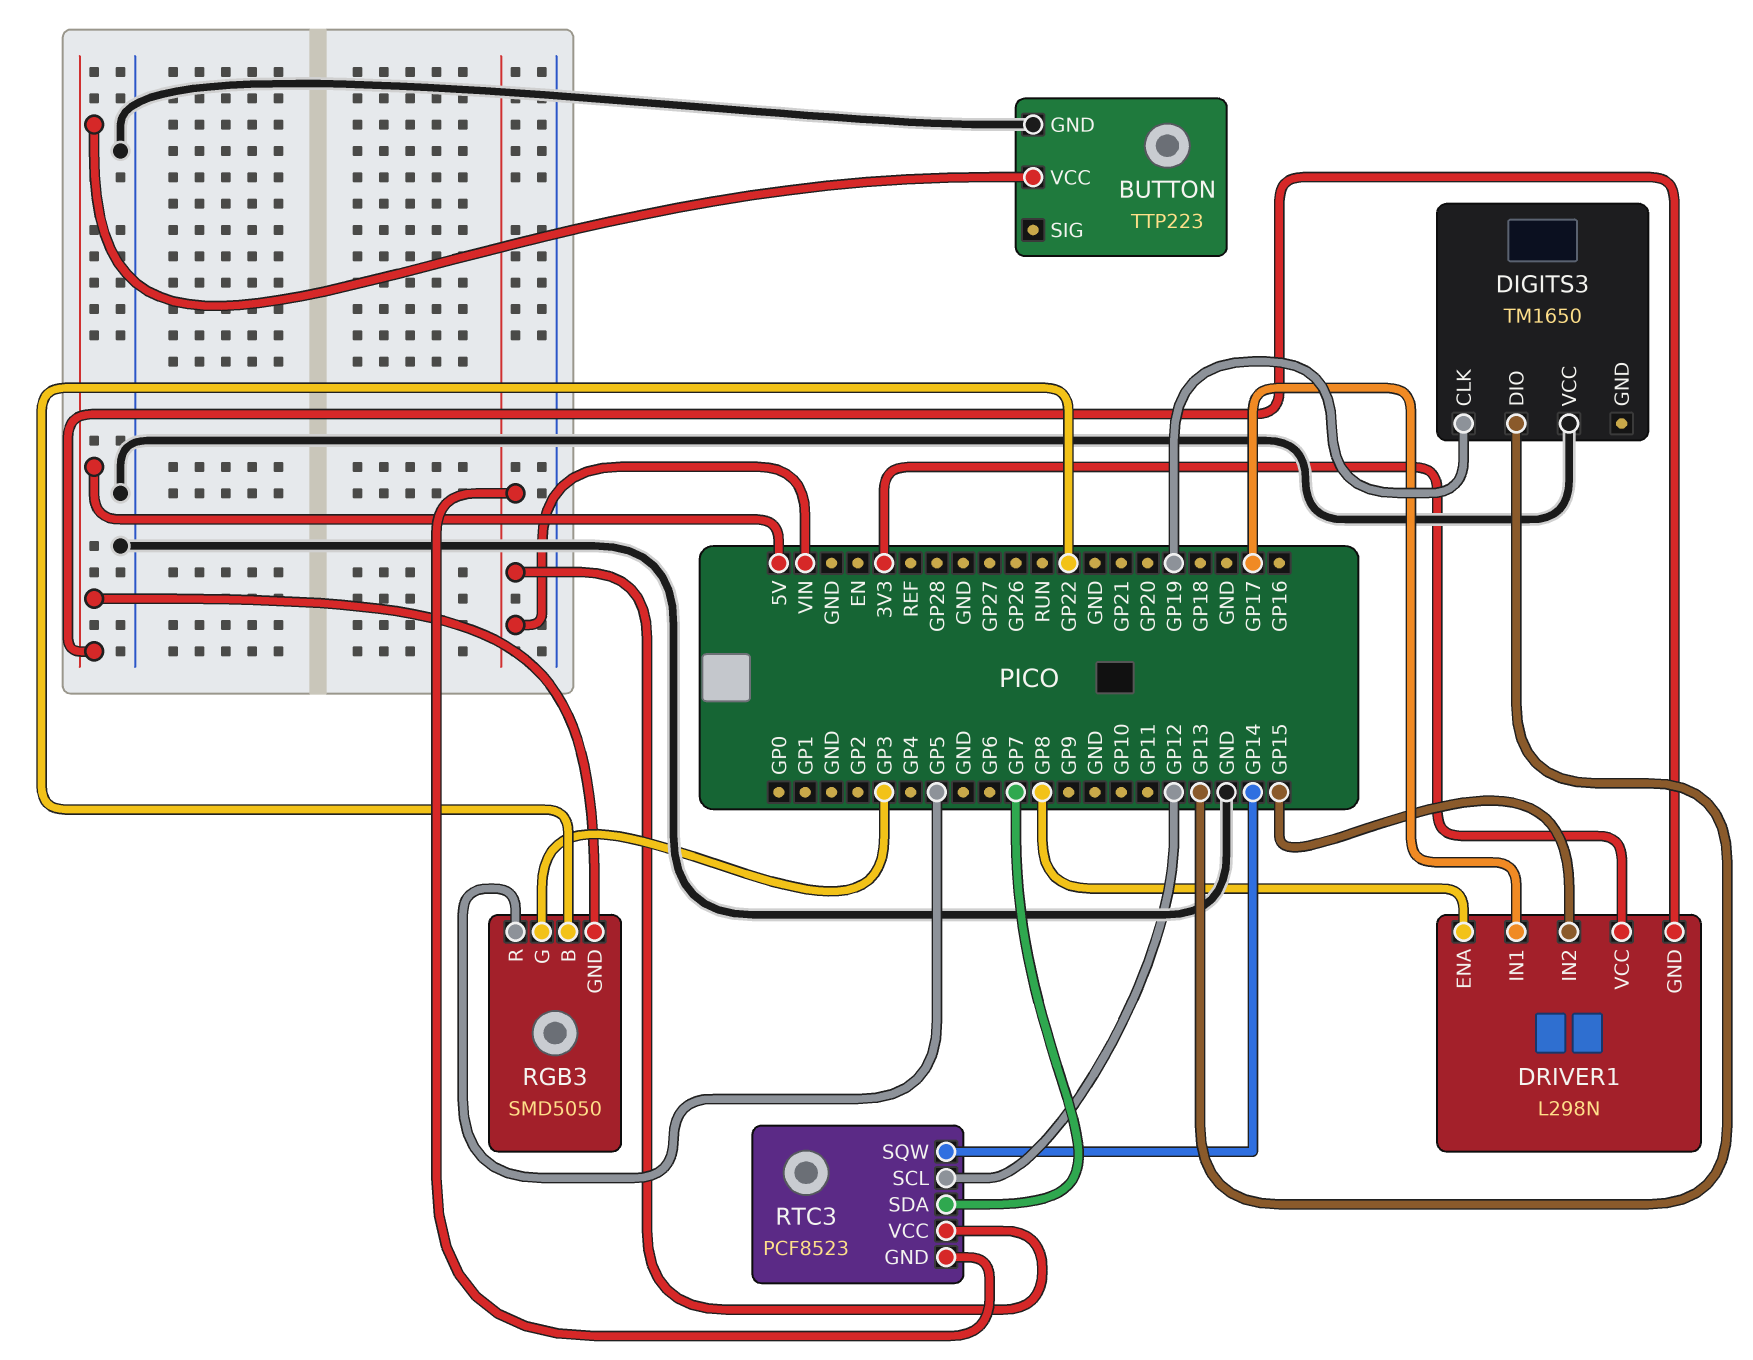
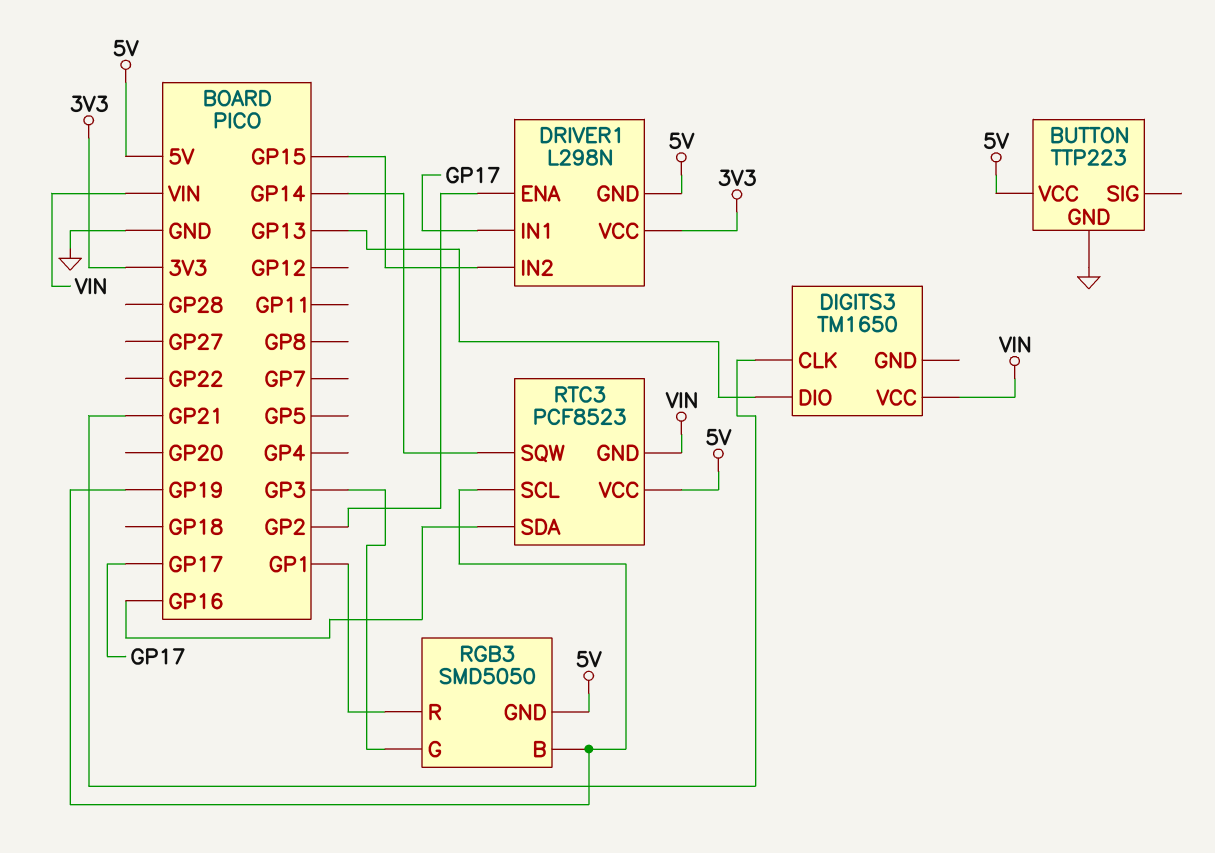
DIGITS3 pin CLK: GP19 -> GP21
DIGITS3 pin VCC: GND -> VIN
DRIVER1 pin ENA: GP8 -> GP2
RGB3 pin B: GP22 -> GP19
RGB3 pin R: GP5 -> GP1
RTC3 pin SCL: GP12 -> GP19
RTC3 pin SDA: GP7 -> GP16
RTC3 pin VCC: VIN -> 5V

